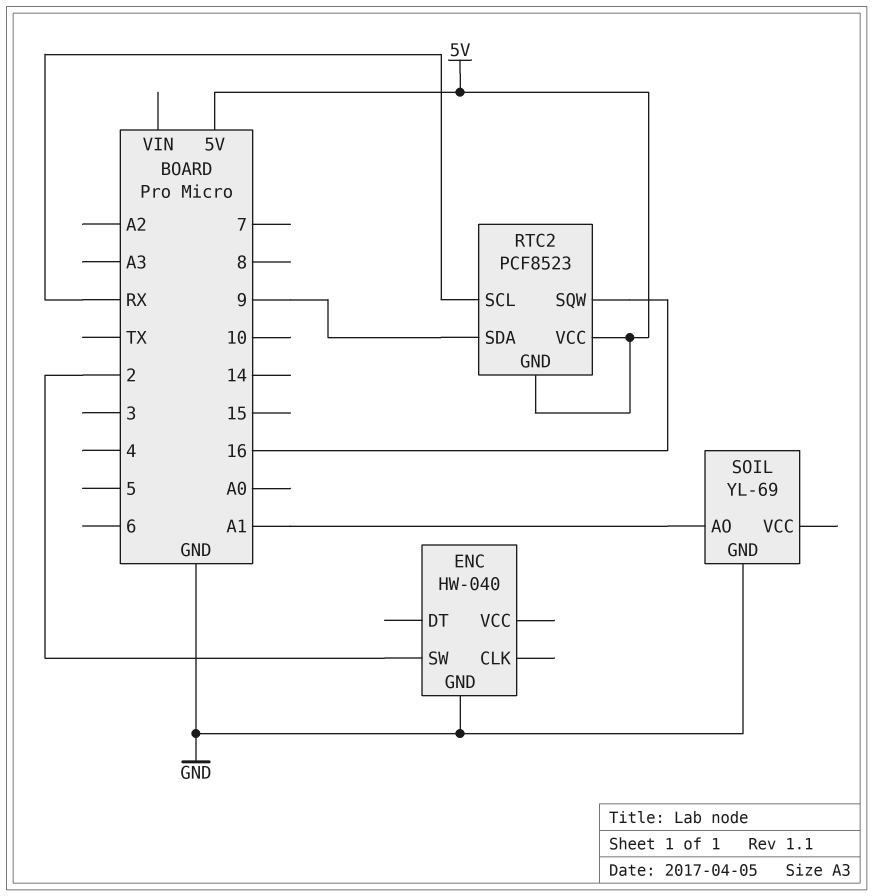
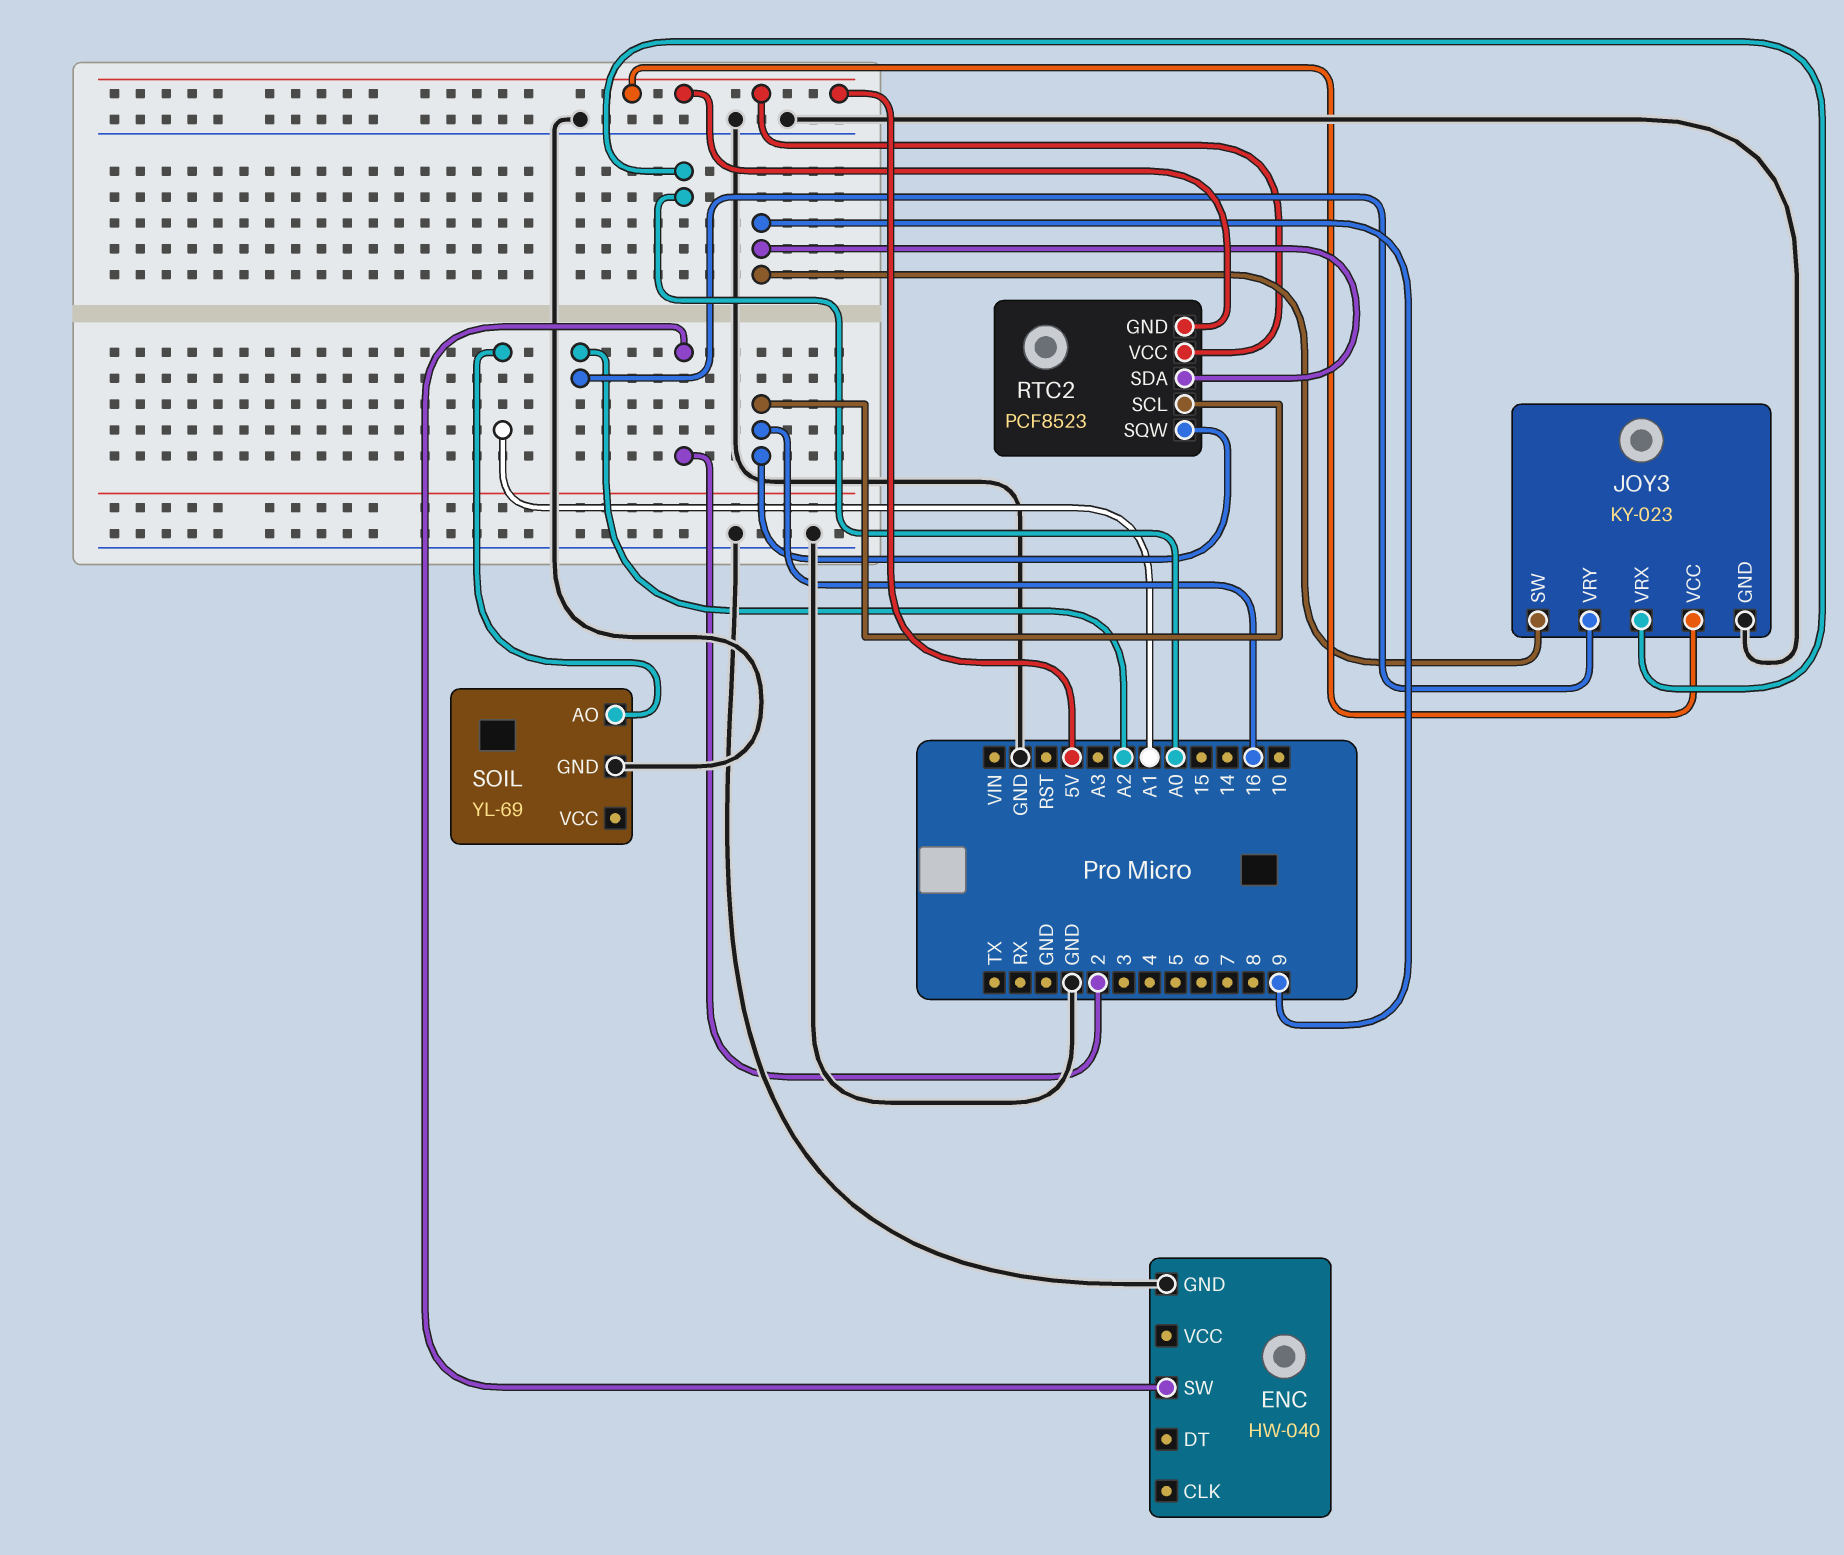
JOY3: none -> KY-023
JOY3 pin GND: none -> GND
JOY3 pin SW: none -> 9
JOY3 pin VCC: none -> 5V
JOY3 pin VRX: none -> A0
JOY3 pin VRY: none -> A2
RTC2 pin SCL: RX -> 16

